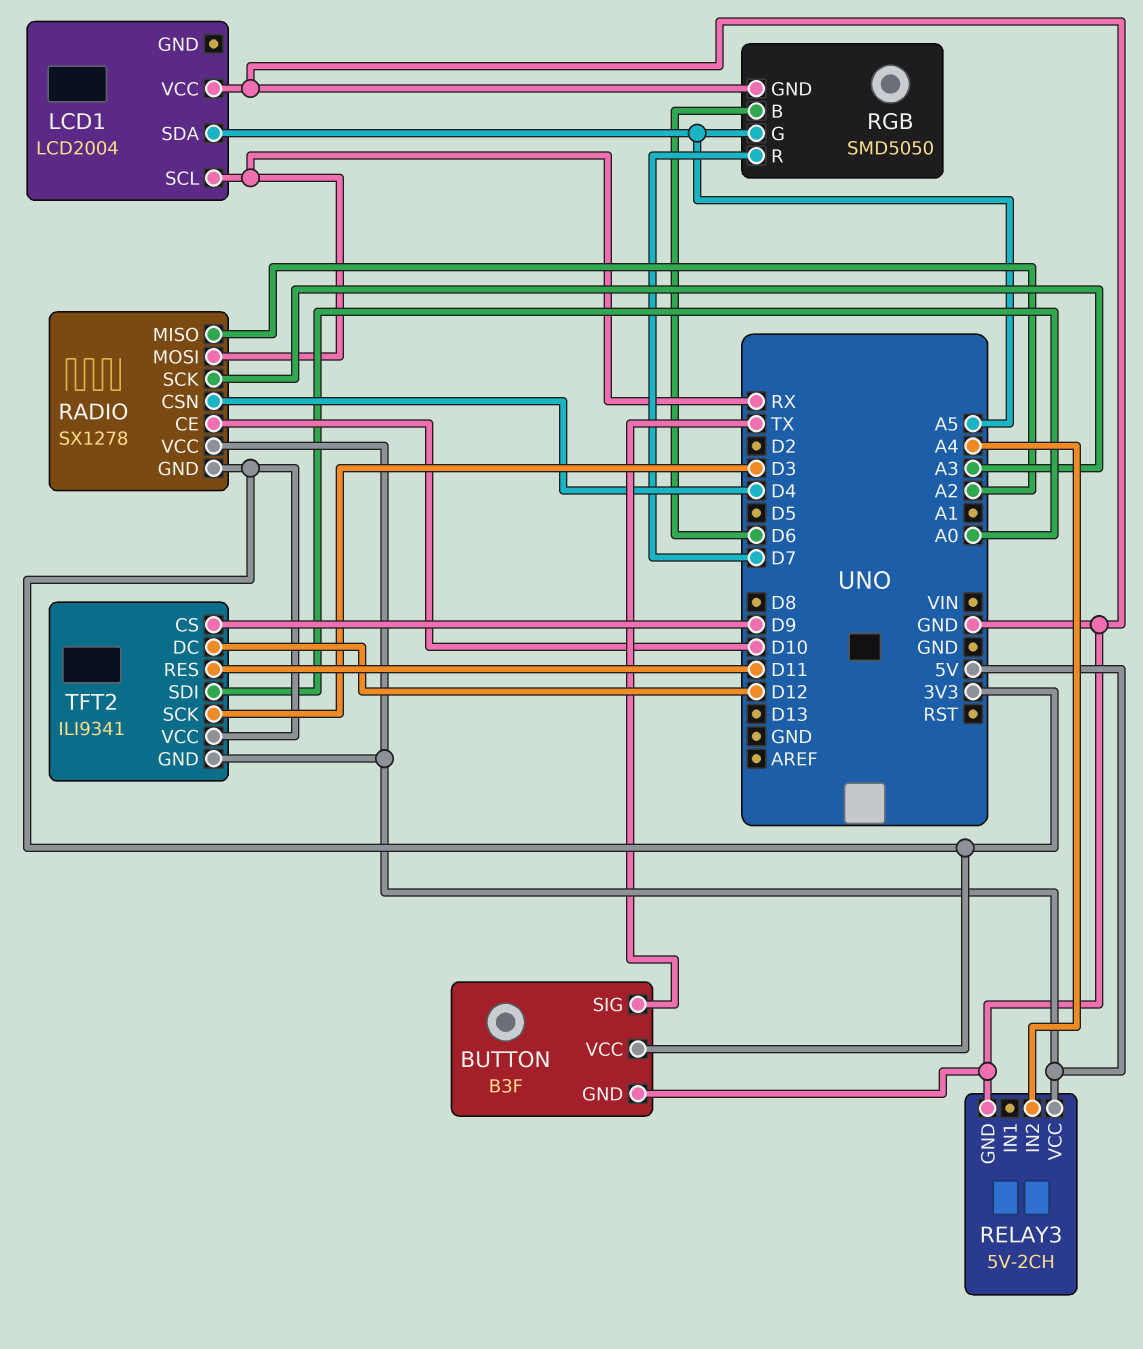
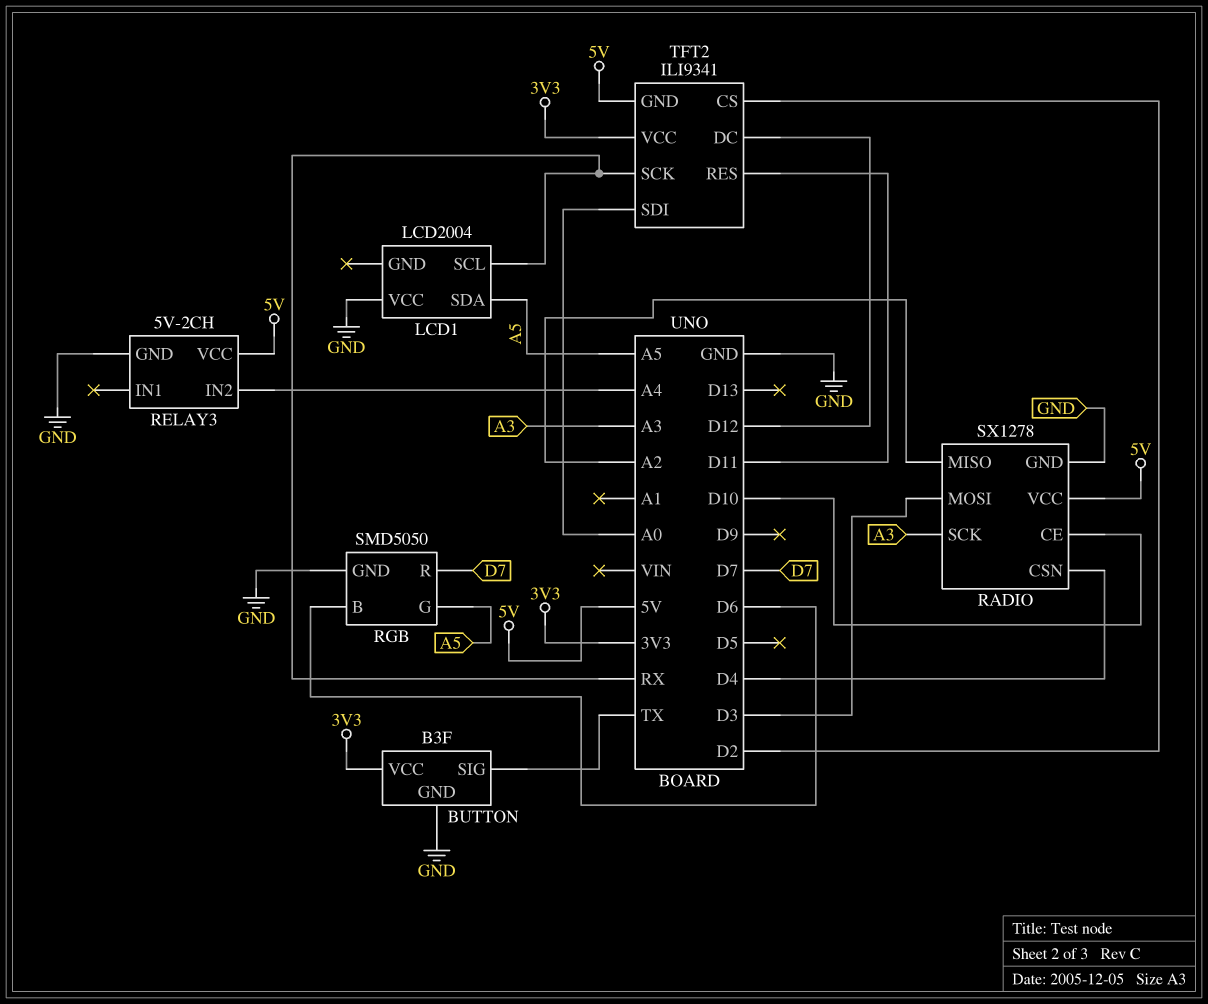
RADIO pin GND: 3V3 -> GND
RADIO pin MOSI: RX -> D3
TFT2 pin CS: D9 -> D2
TFT2 pin SCK: D3 -> RX

